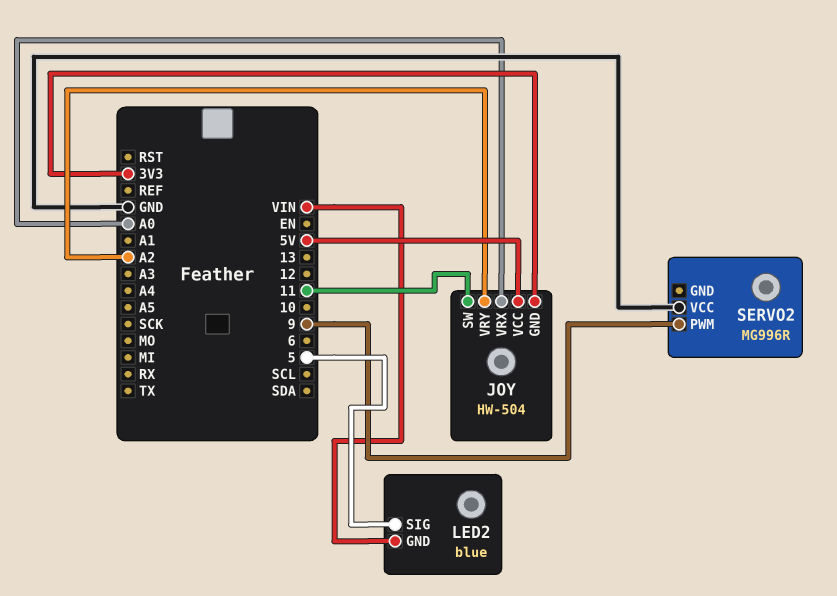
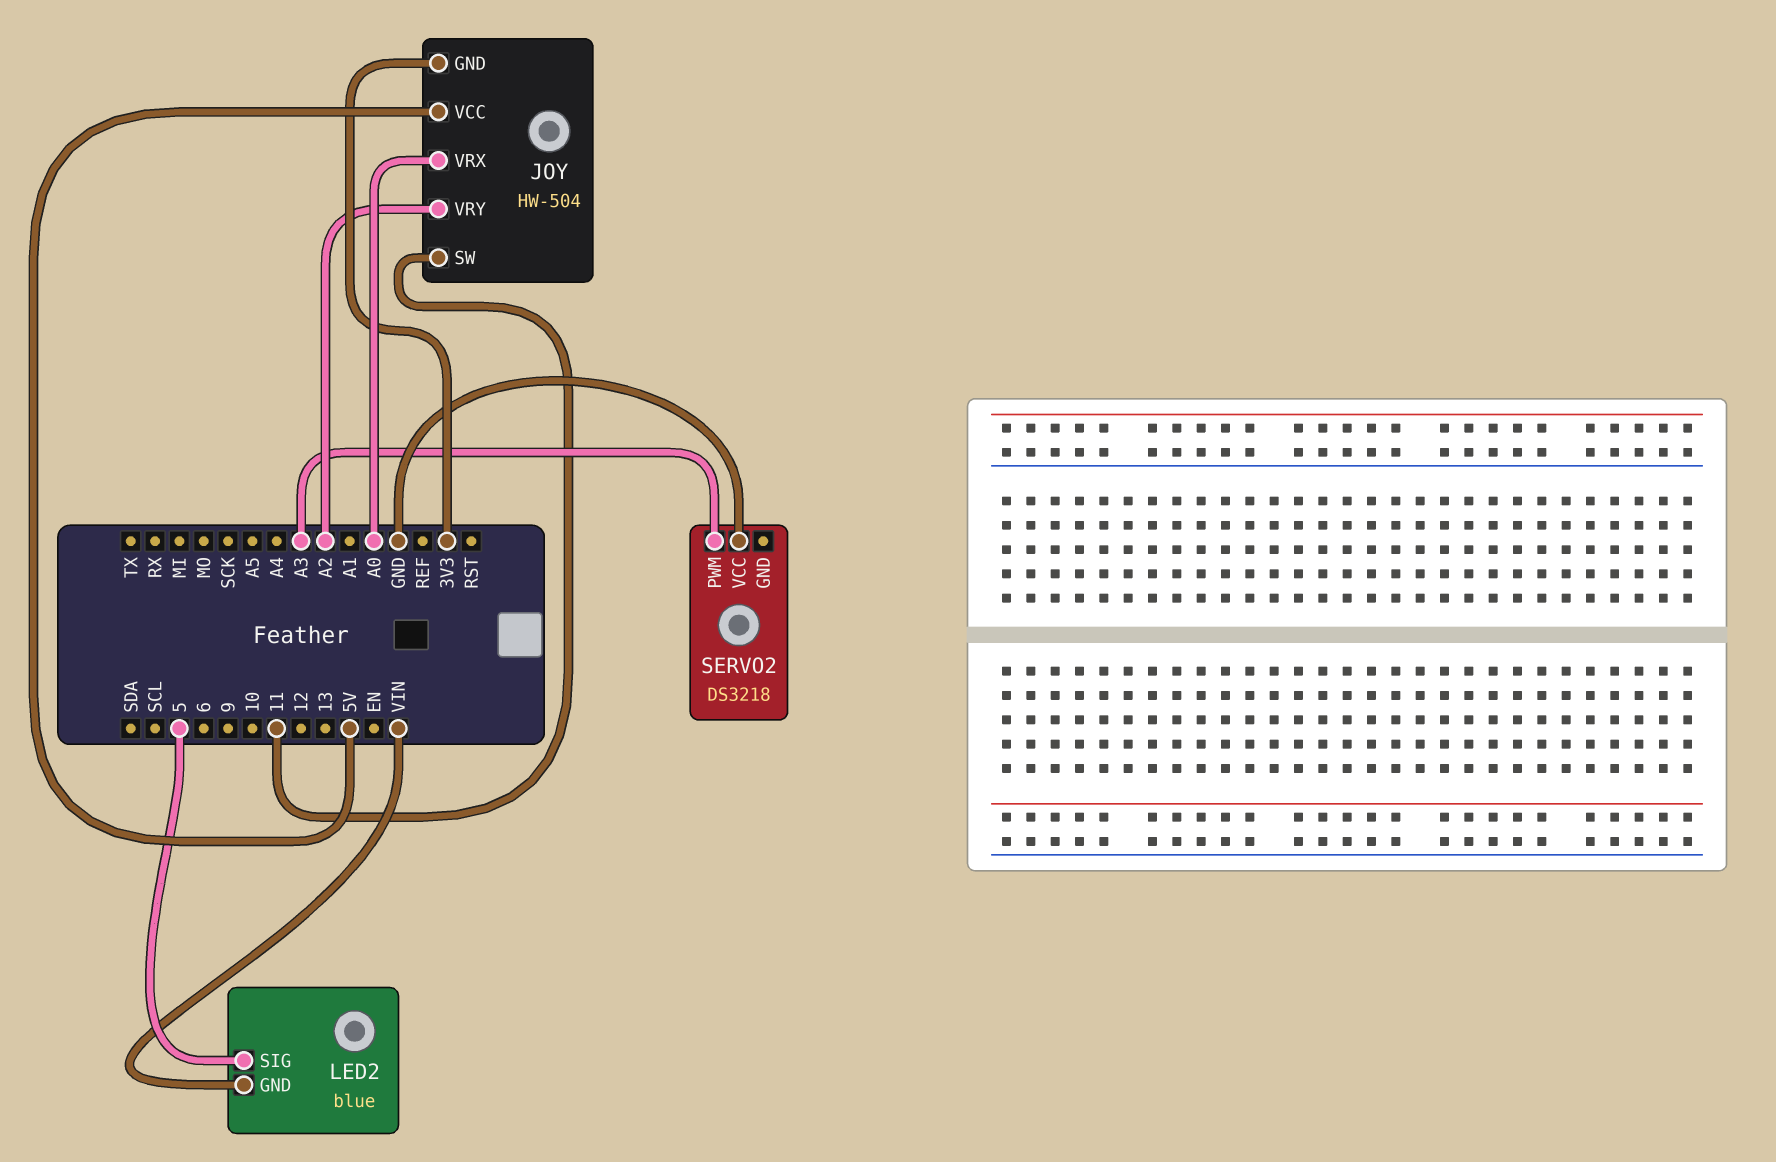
SERVO2: MG996R -> DS3218
SERVO2 pin PWM: 9 -> A3

